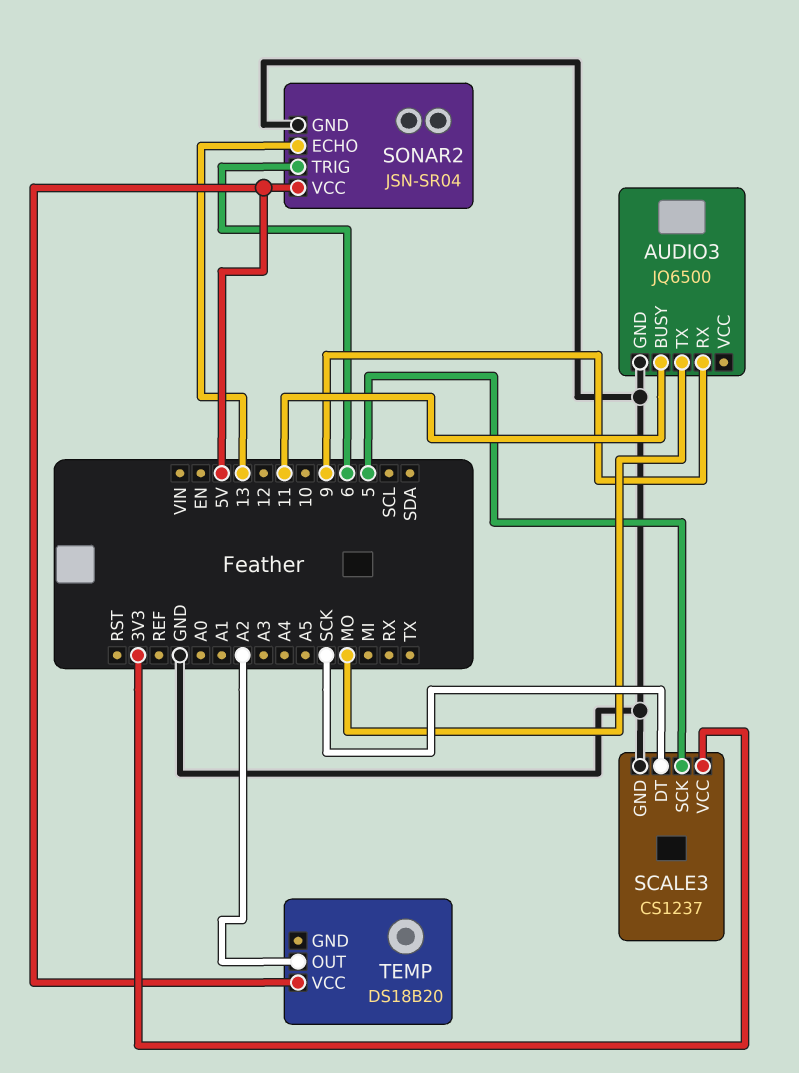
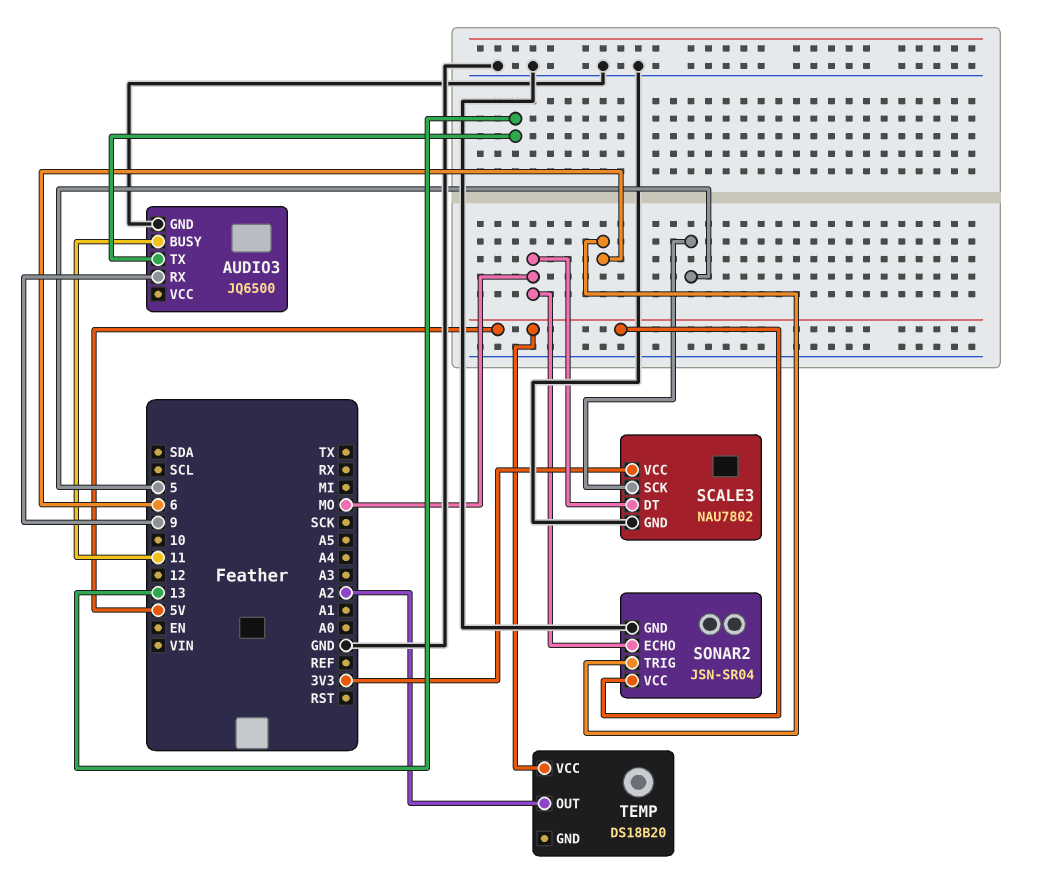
AUDIO3 pin TX: MO -> 13
SCALE3: CS1237 -> NAU7802
SCALE3 pin DT: SCK -> MO
SONAR2 pin ECHO: 13 -> MO

